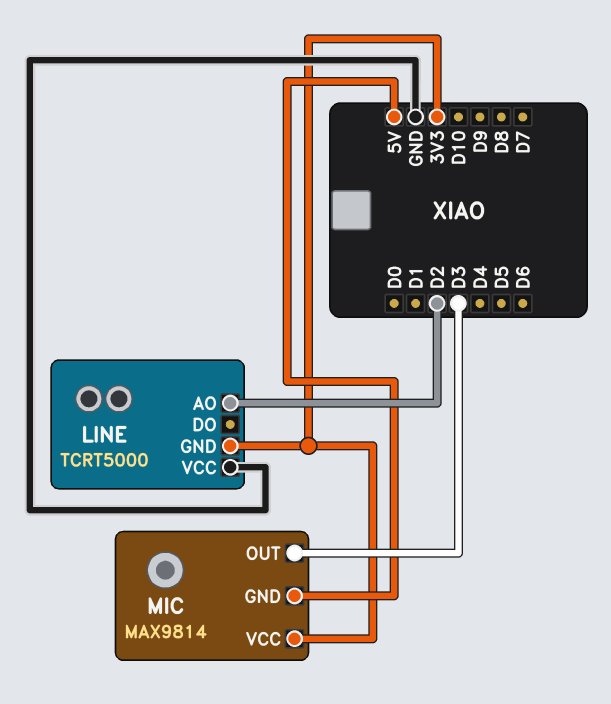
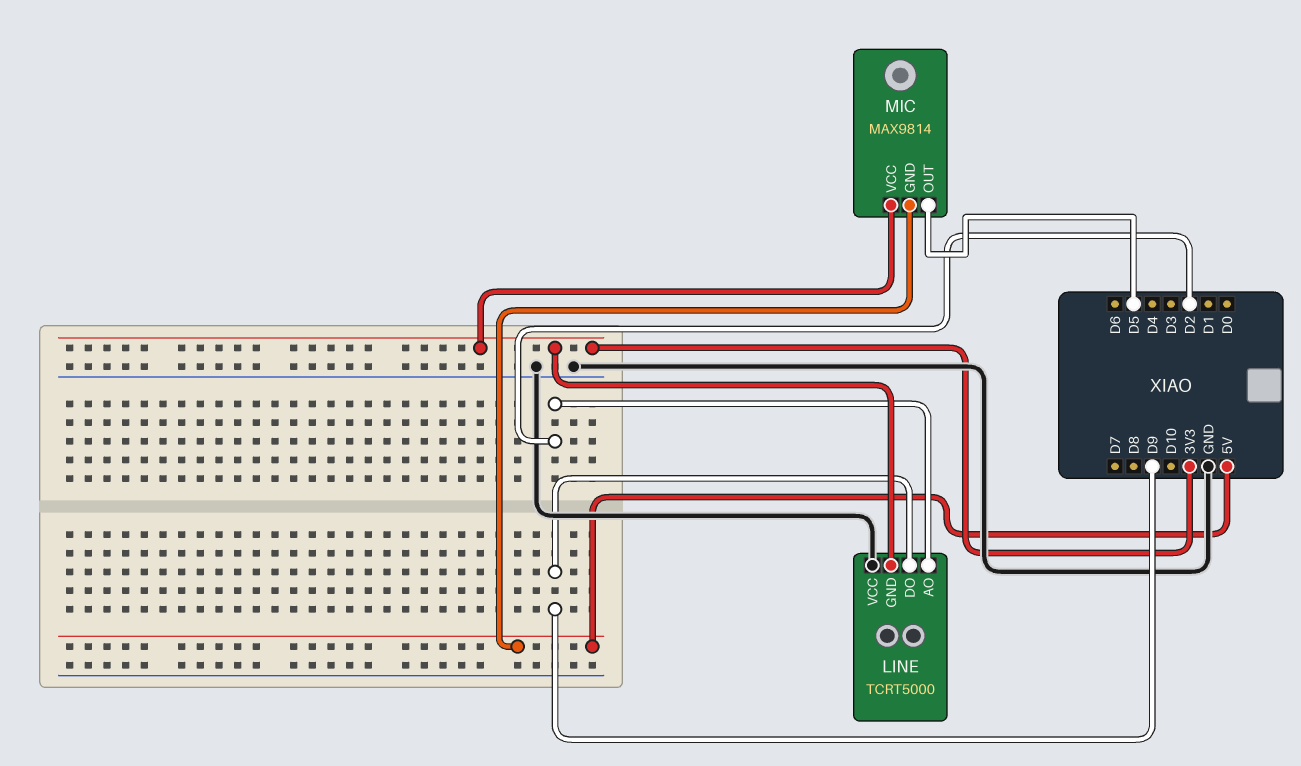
LINE pin DO: none -> D9
MIC pin OUT: D3 -> D5

